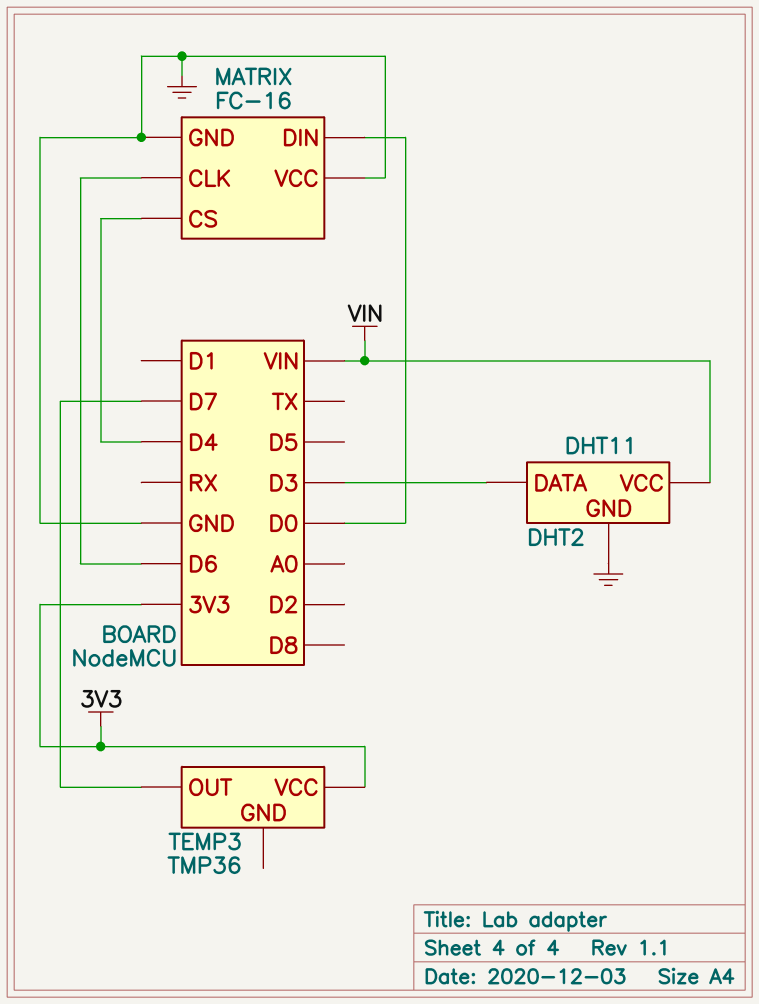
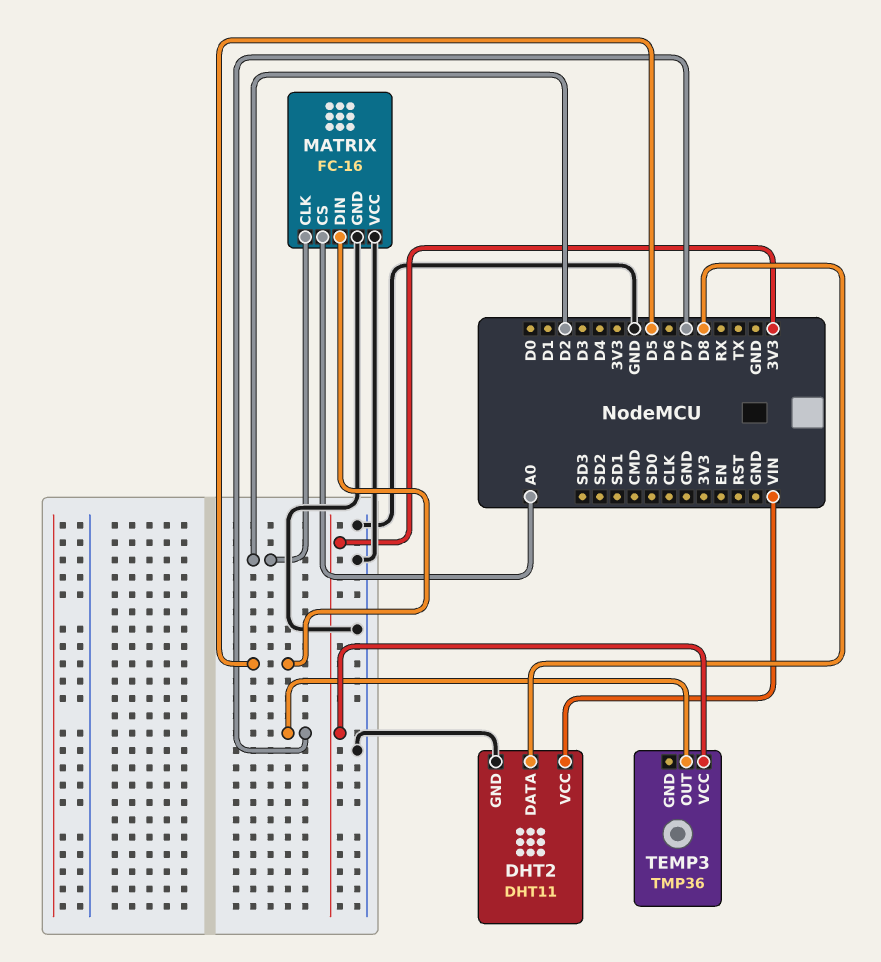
DHT2 pin DATA: D3 -> D8
MATRIX pin CLK: D6 -> D2
MATRIX pin CS: D4 -> A0
MATRIX pin DIN: D0 -> D5

